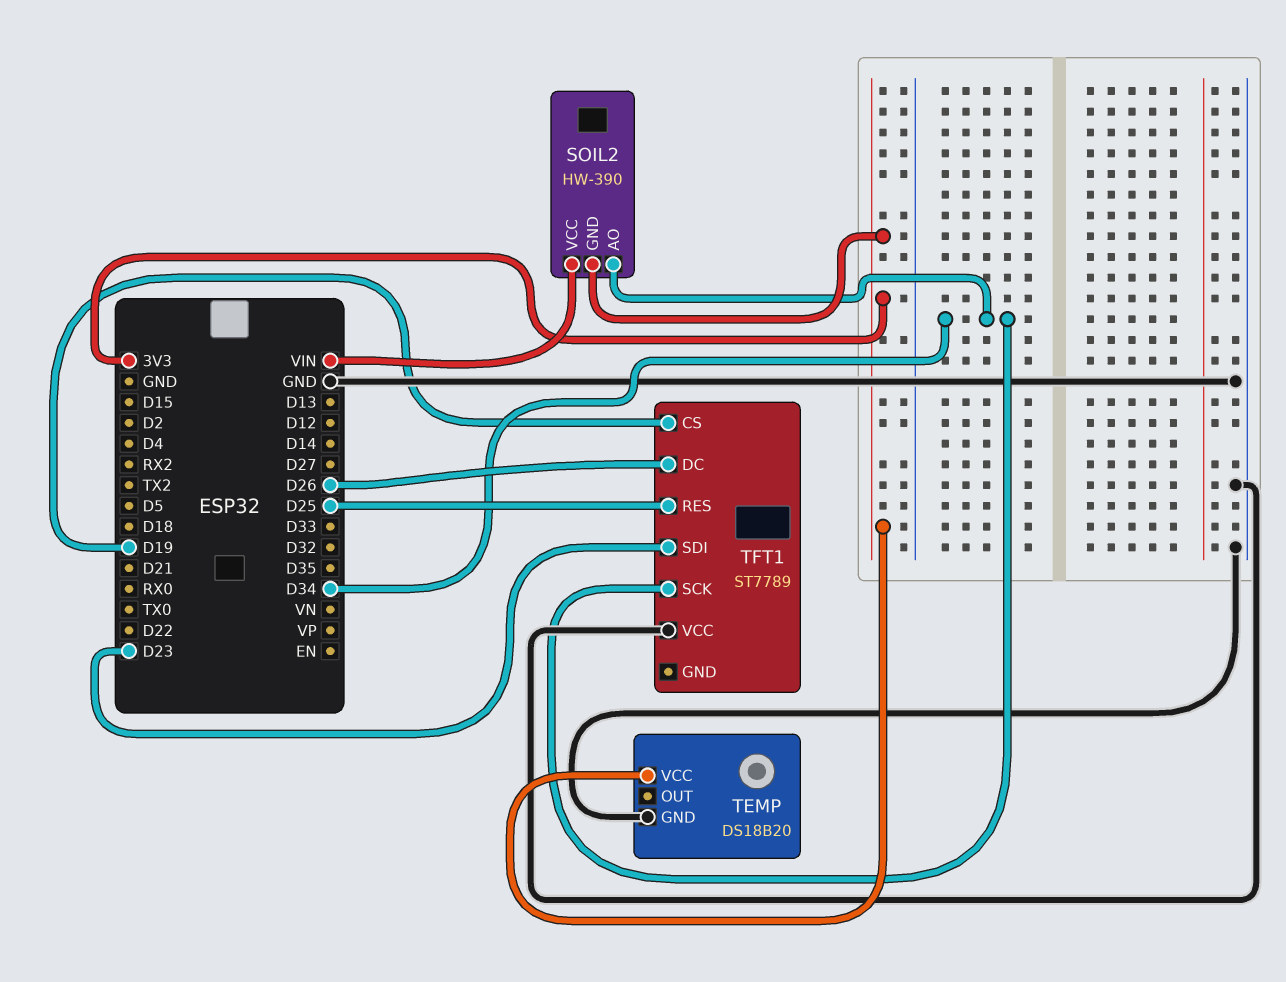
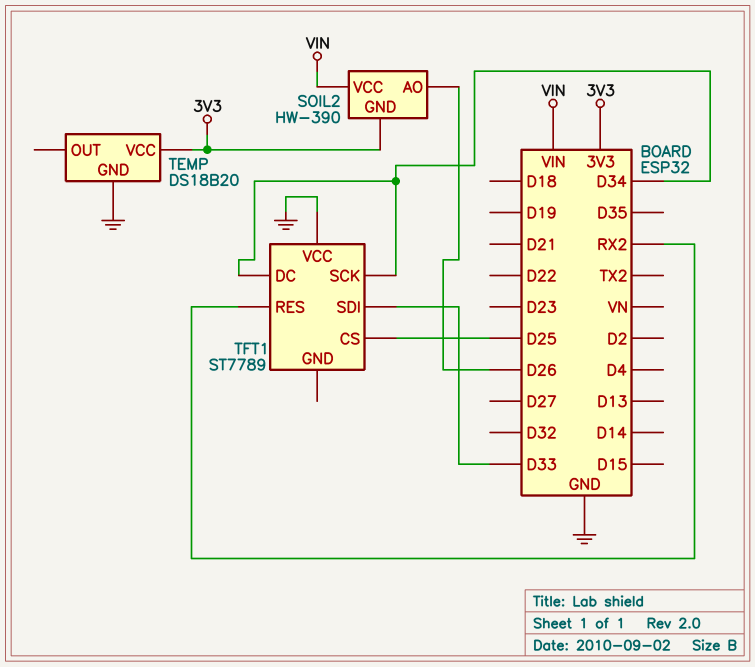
SOIL2 pin AO: D34 -> D26
TFT1 pin CS: D19 -> D25
TFT1 pin DC: D26 -> D34
TFT1 pin RES: D25 -> RX2
TFT1 pin SDI: D23 -> D33

